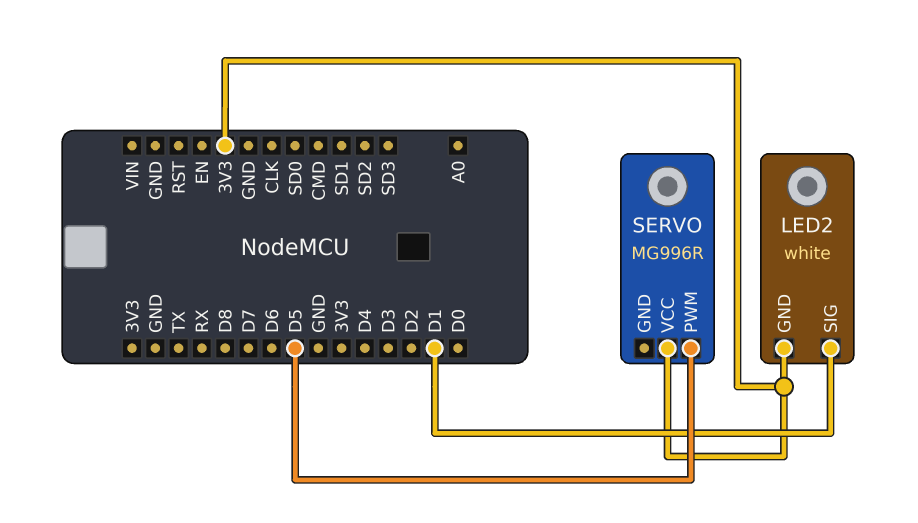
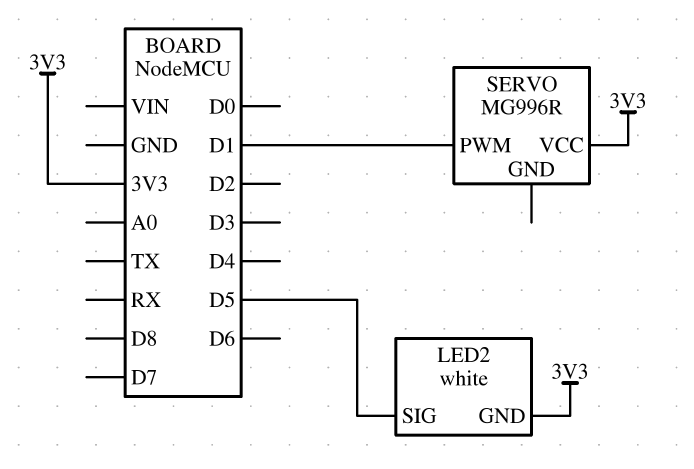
LED2 pin SIG: D1 -> D5
SERVO pin PWM: D5 -> D1

